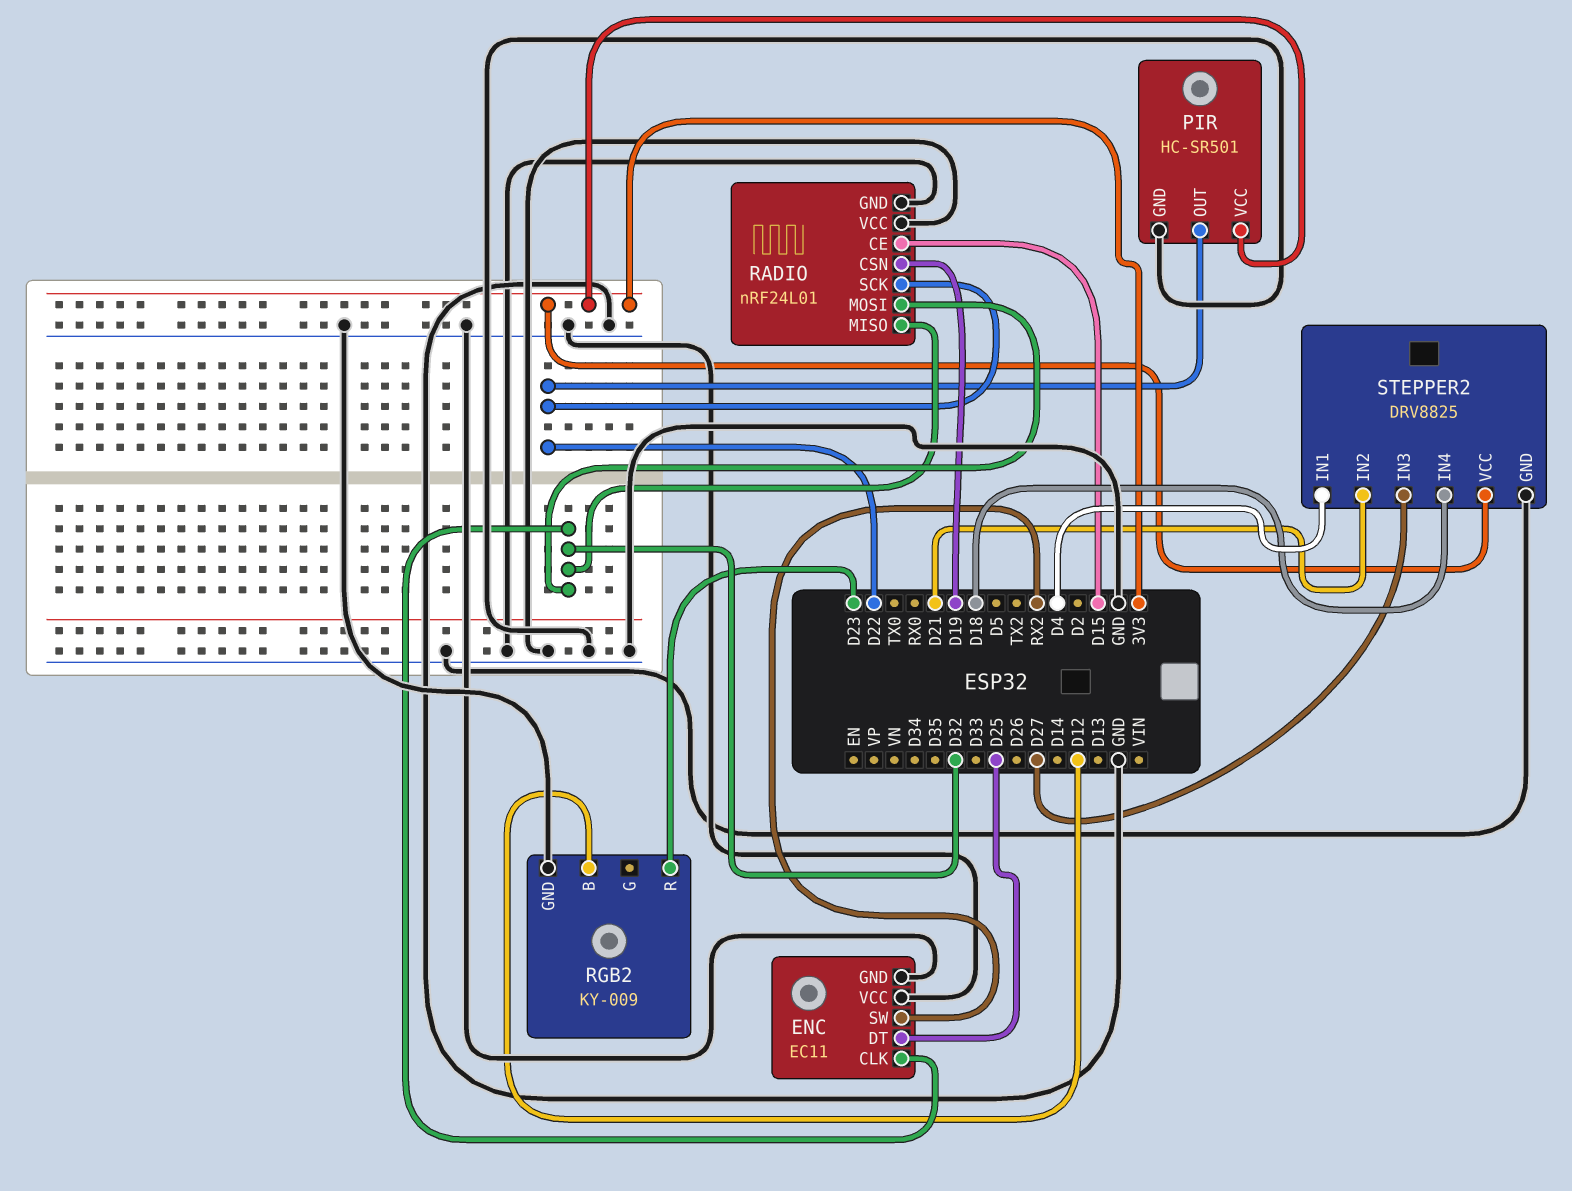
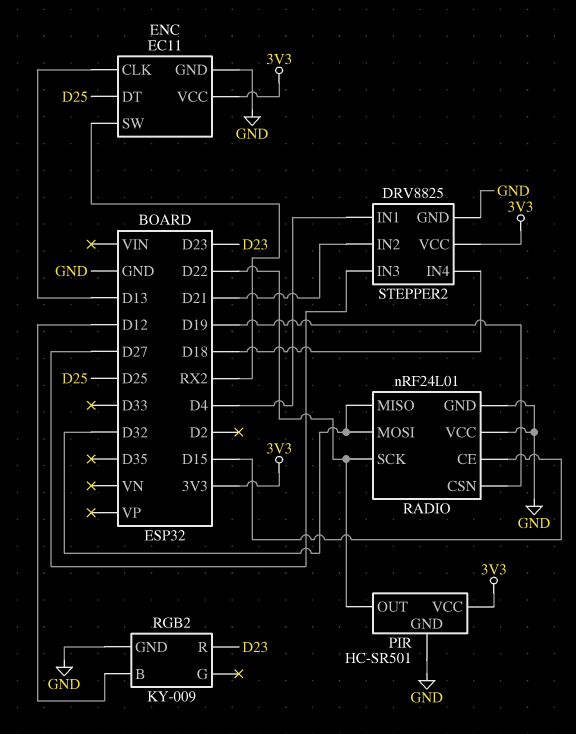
ENC pin CLK: D32 -> D13
ENC pin VCC: GND -> 3V3

